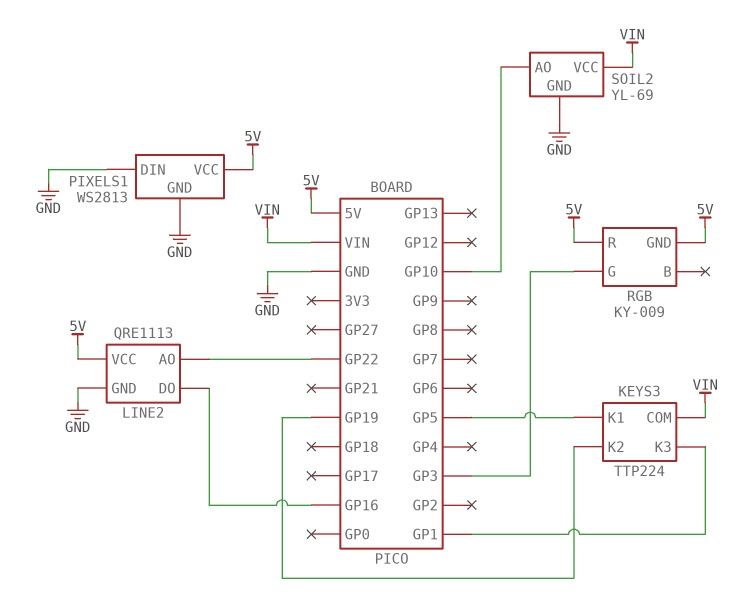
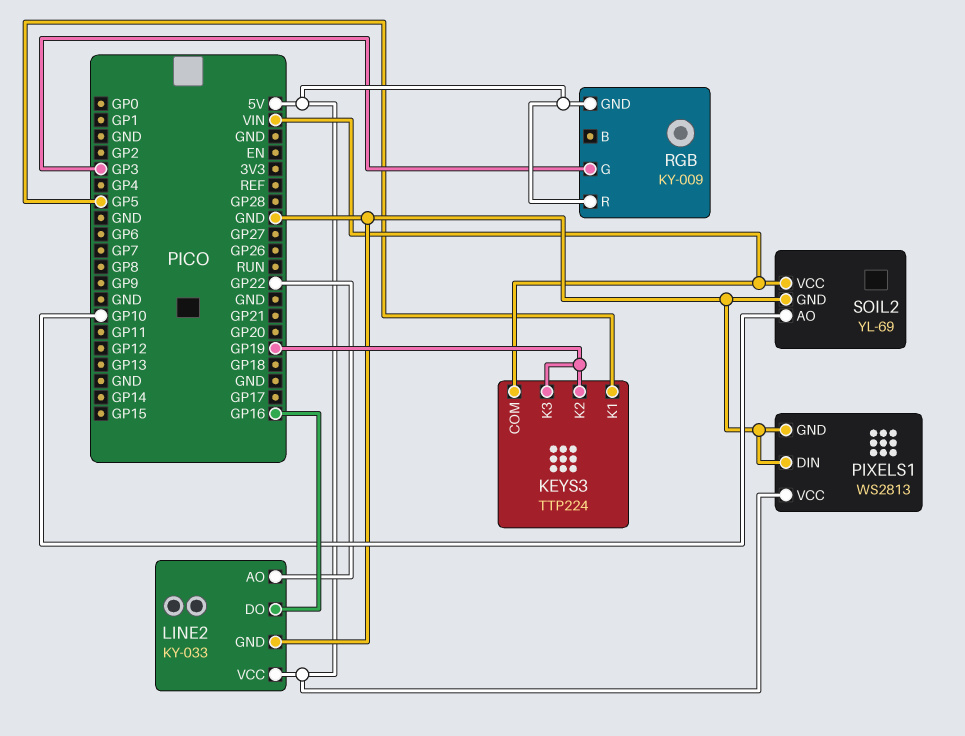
KEYS3 pin K3: GP1 -> GP19
LINE2: QRE1113 -> KY-033

